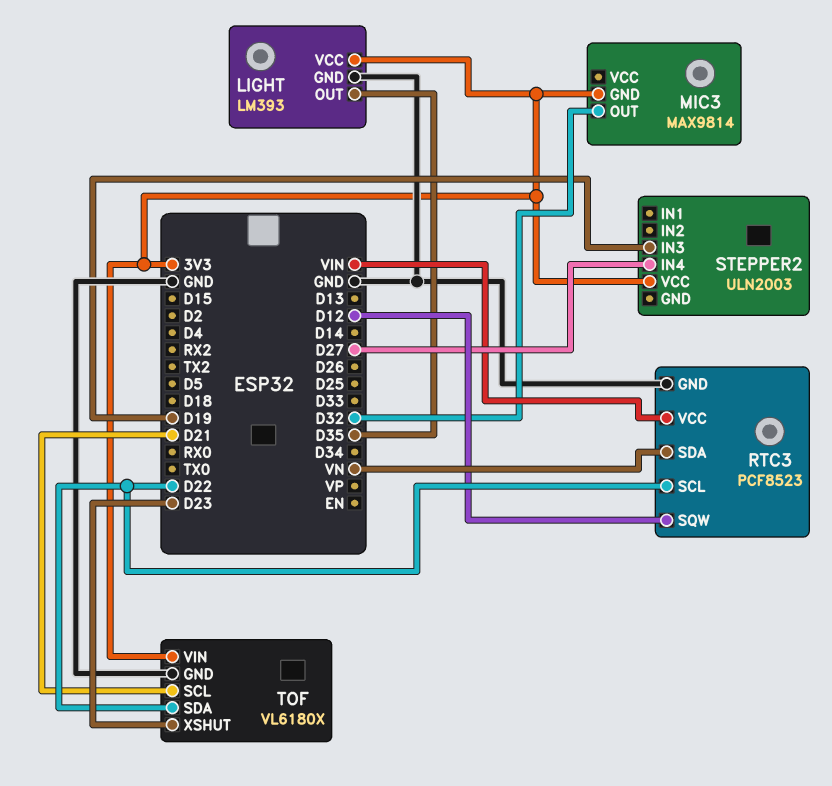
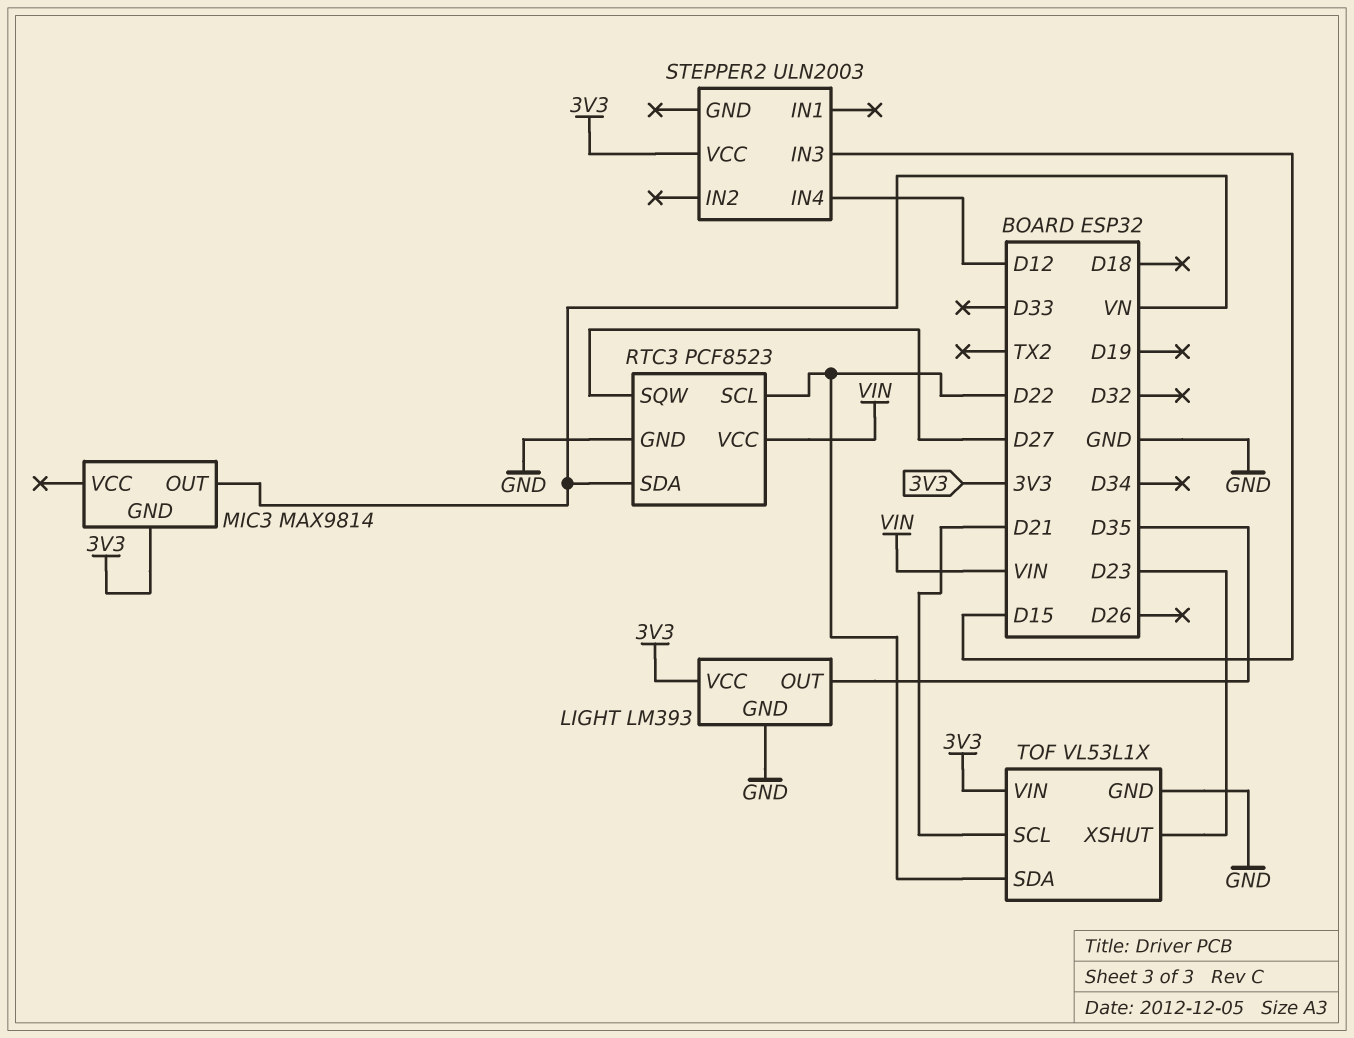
MIC3 pin OUT: D32 -> VN
RTC3 pin SQW: D12 -> D27
STEPPER2 pin IN3: D19 -> D15
STEPPER2 pin IN4: D27 -> D12
TOF: VL6180X -> VL53L1X

